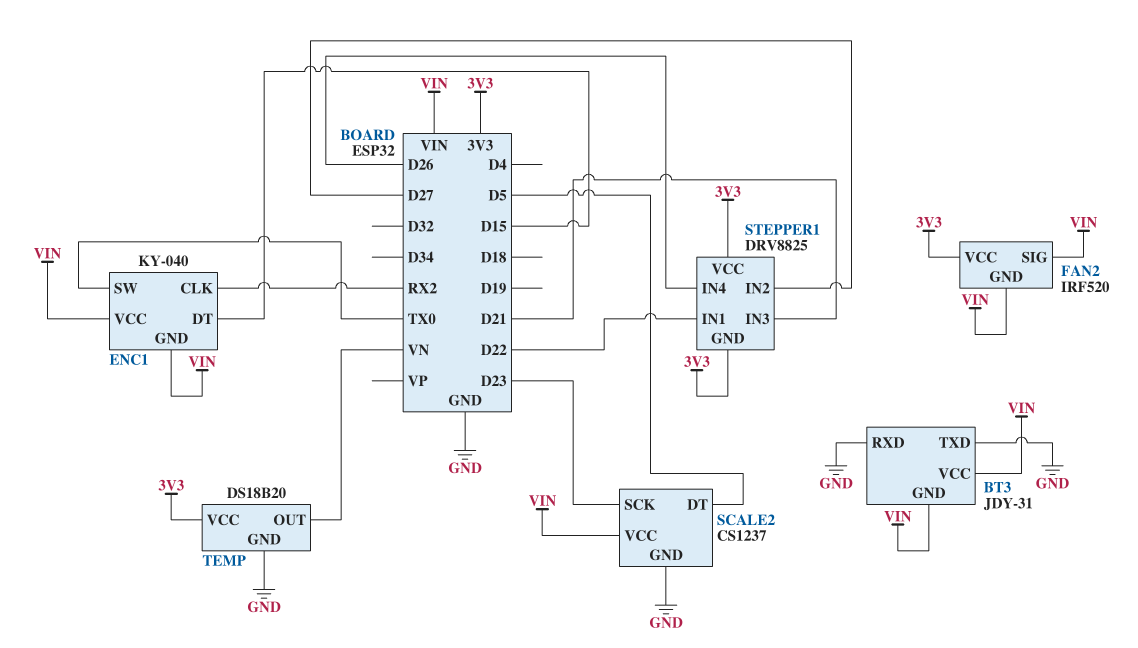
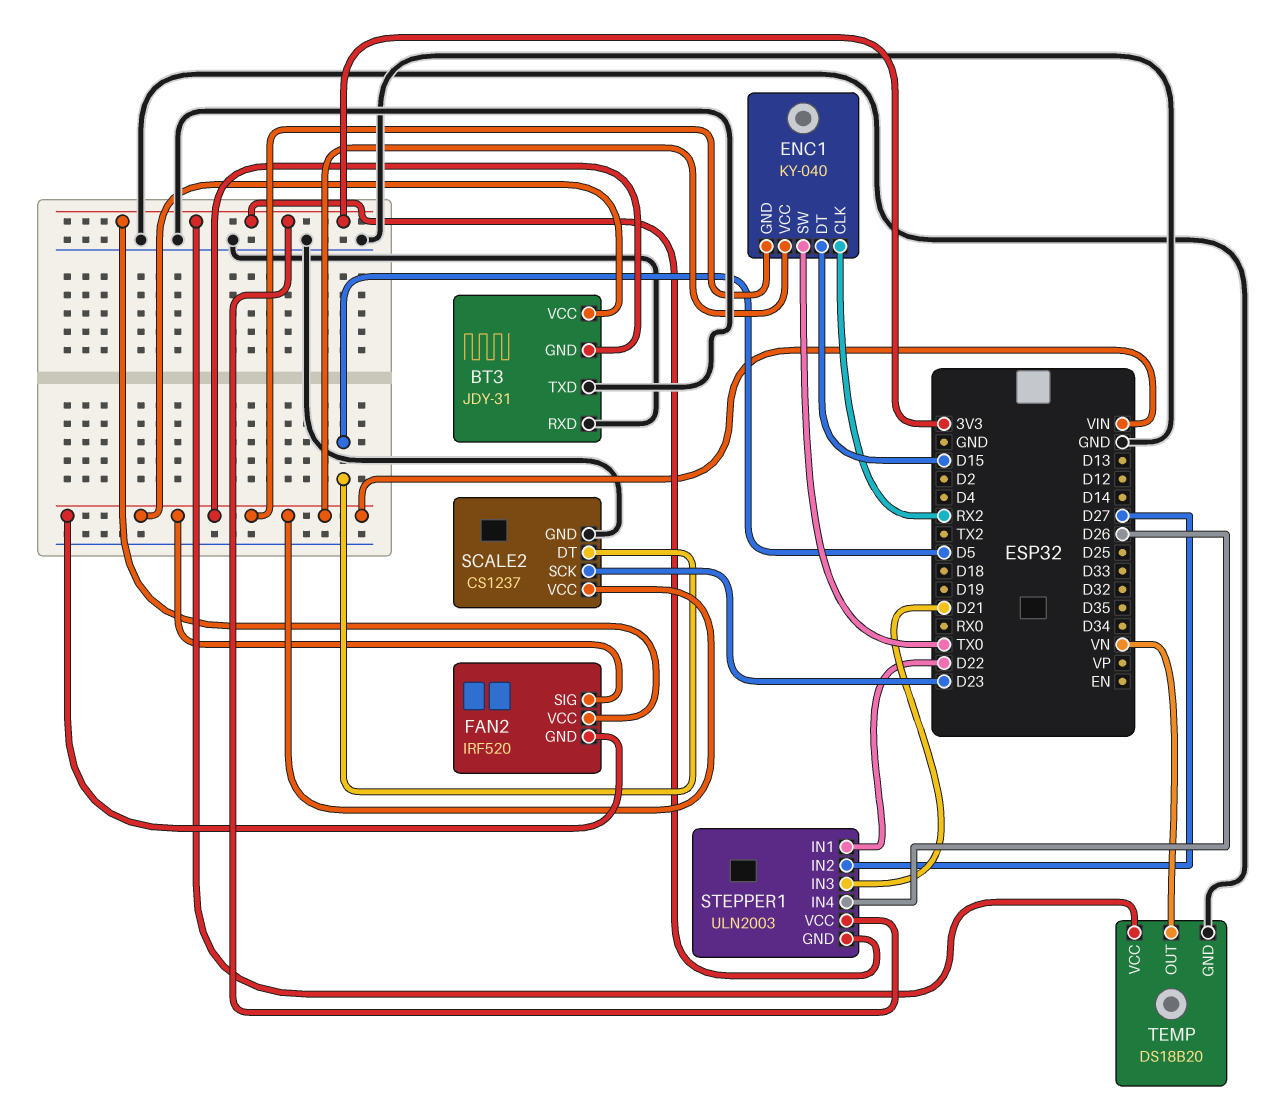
STEPPER1: DRV8825 -> ULN2003

